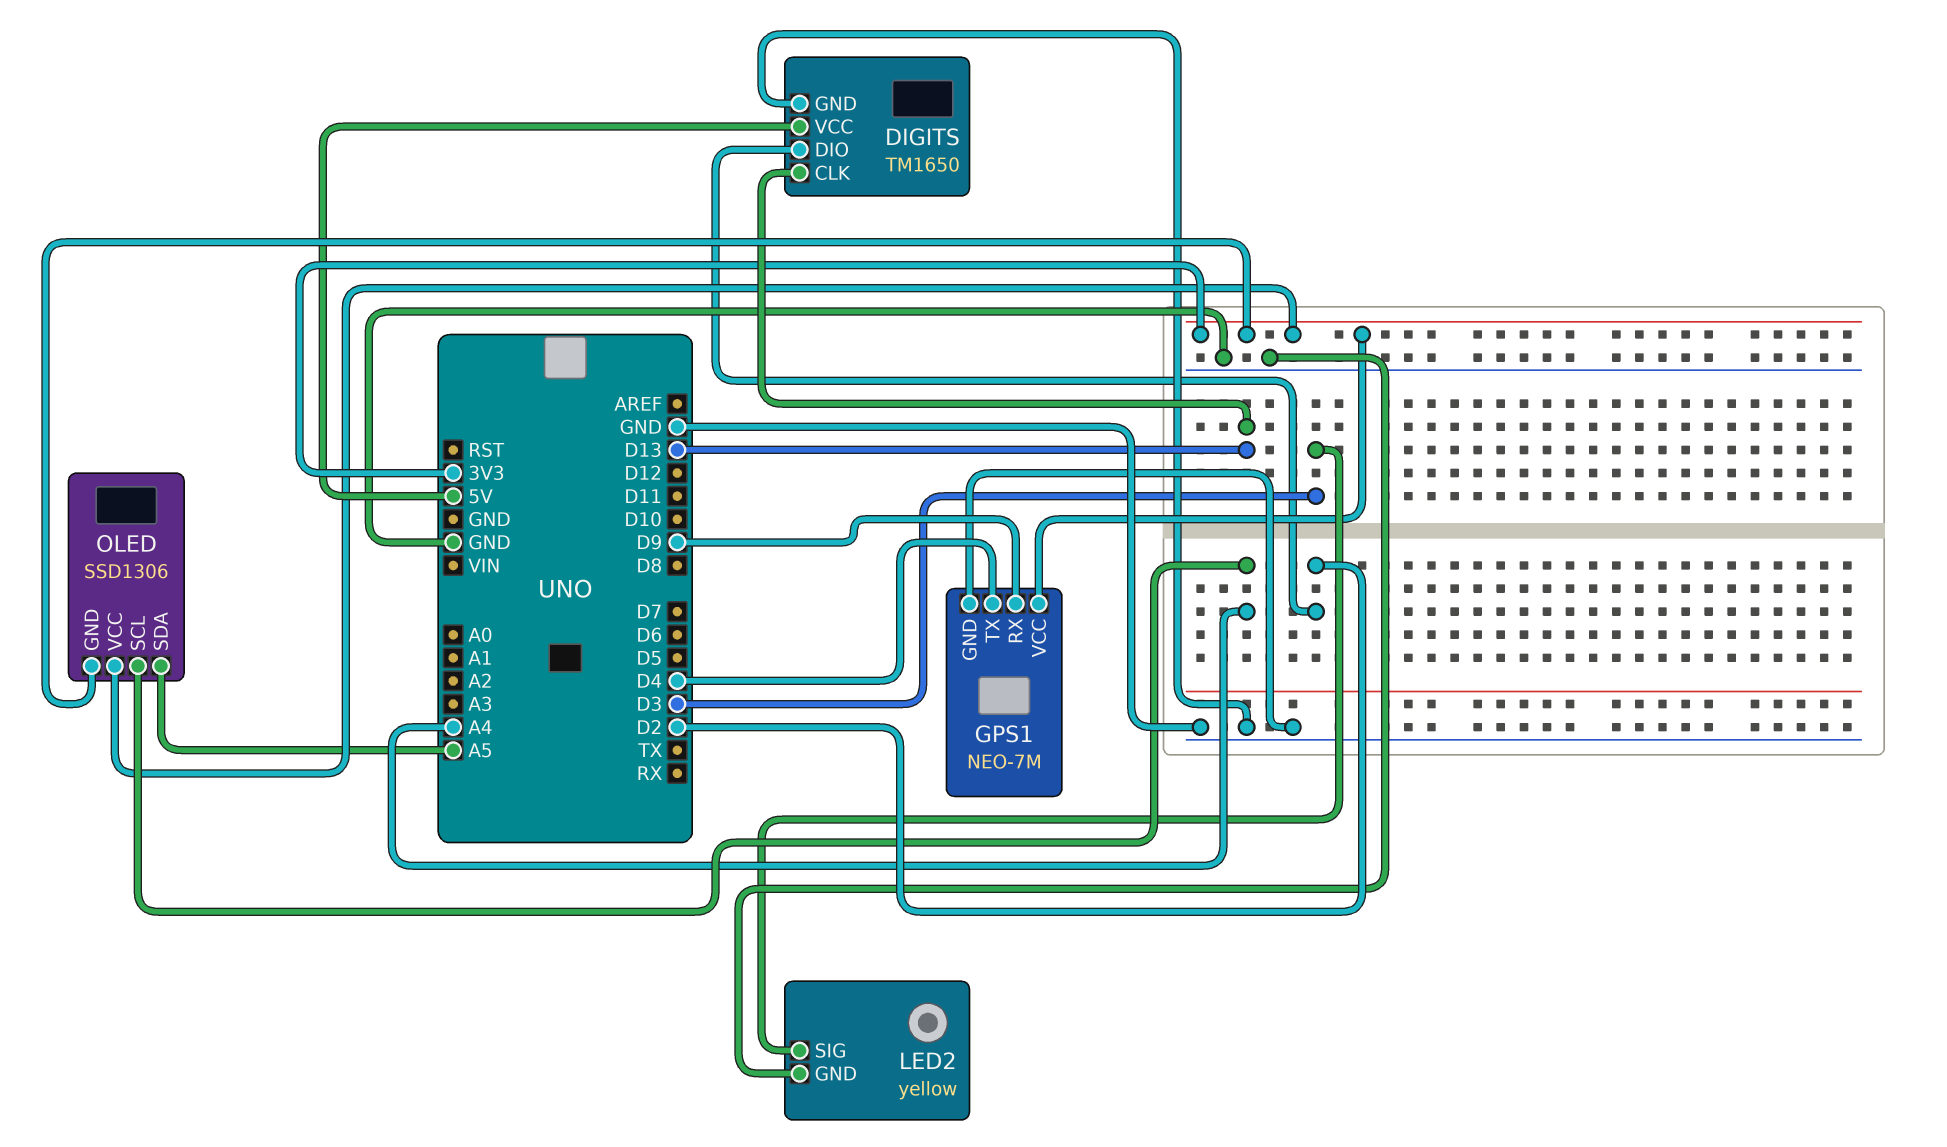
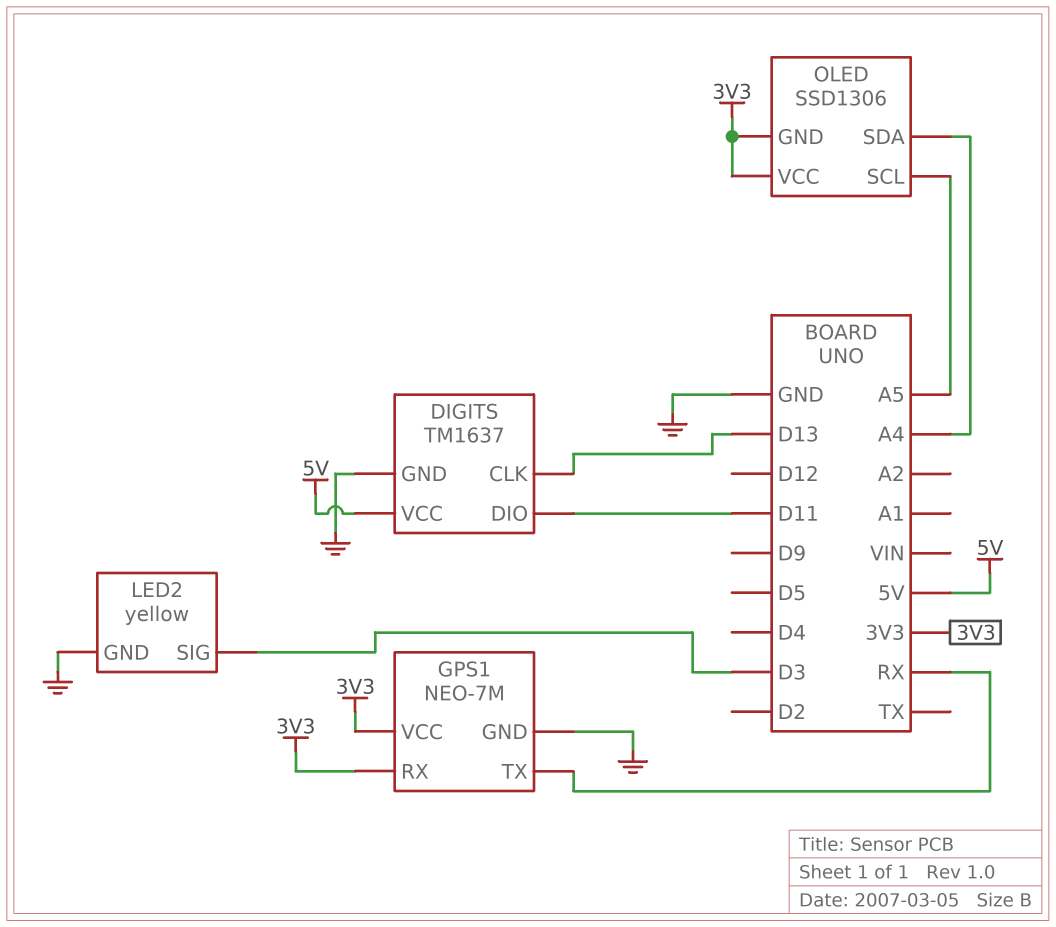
DIGITS: TM1650 -> TM1637
DIGITS pin DIO: D2 -> D11
GPS1 pin RX: D9 -> 3V3
GPS1 pin TX: D4 -> RX
OLED pin SCL: A4 -> A5
OLED pin SDA: A5 -> A4

